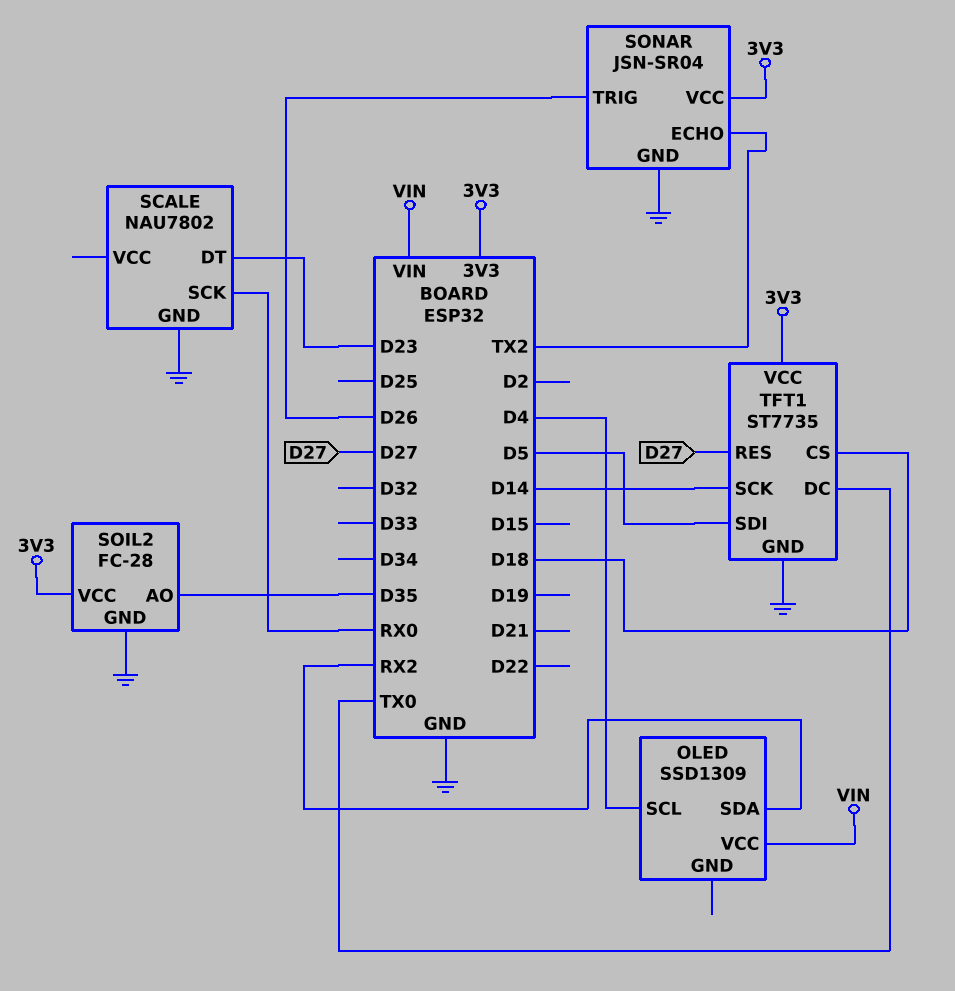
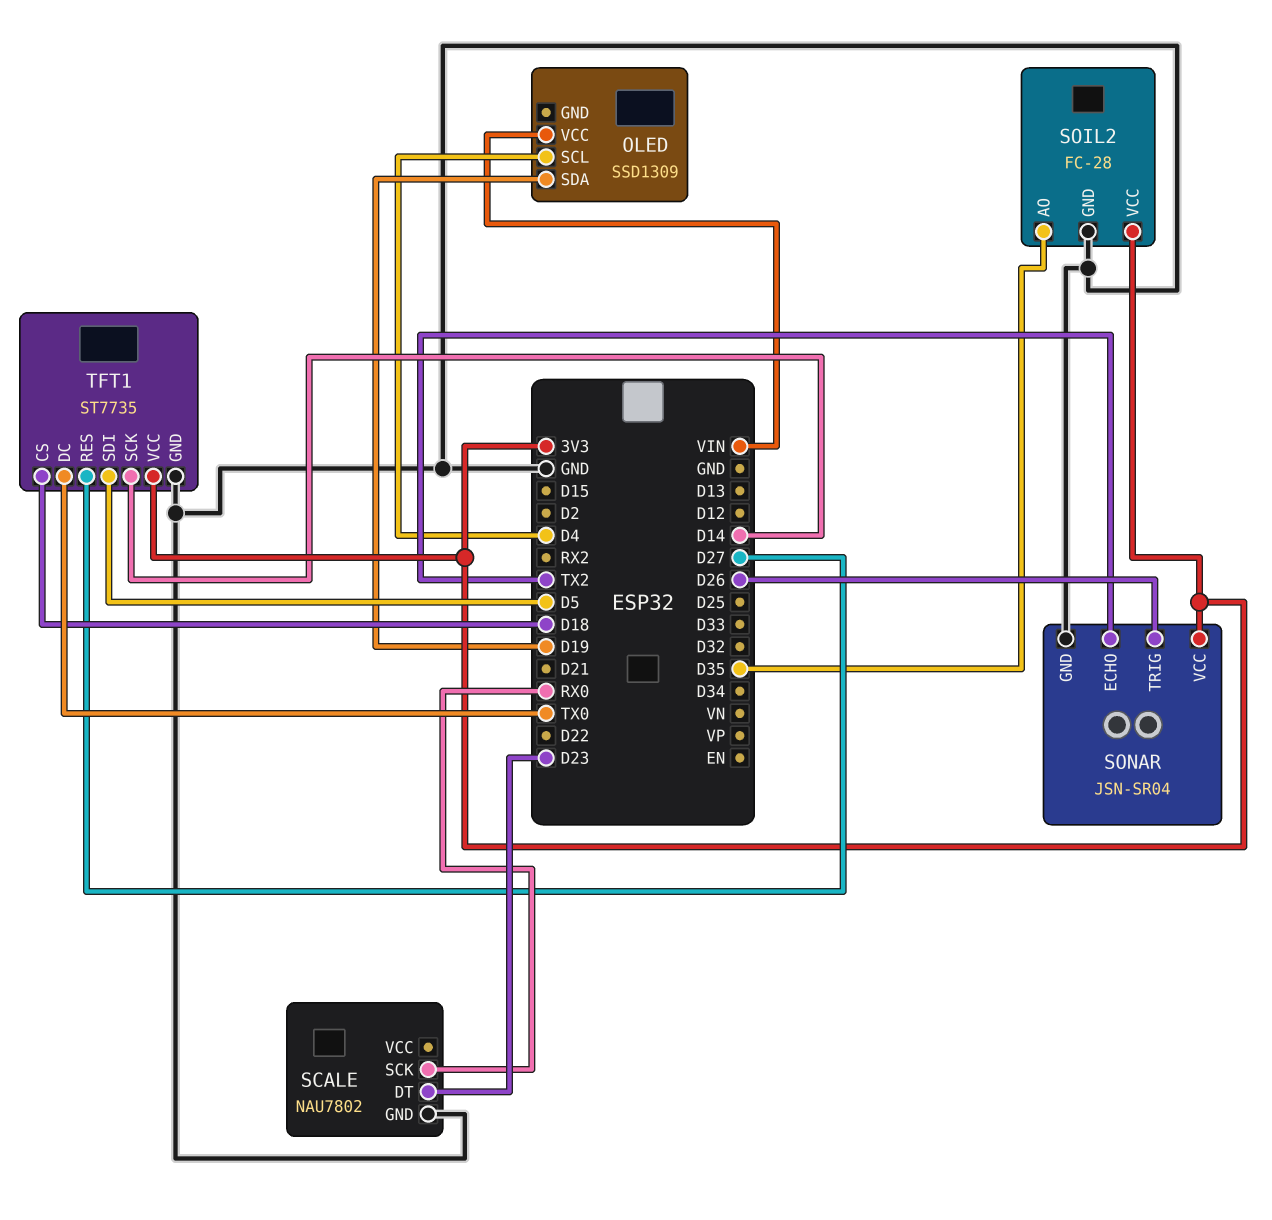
OLED pin SDA: RX2 -> D19

